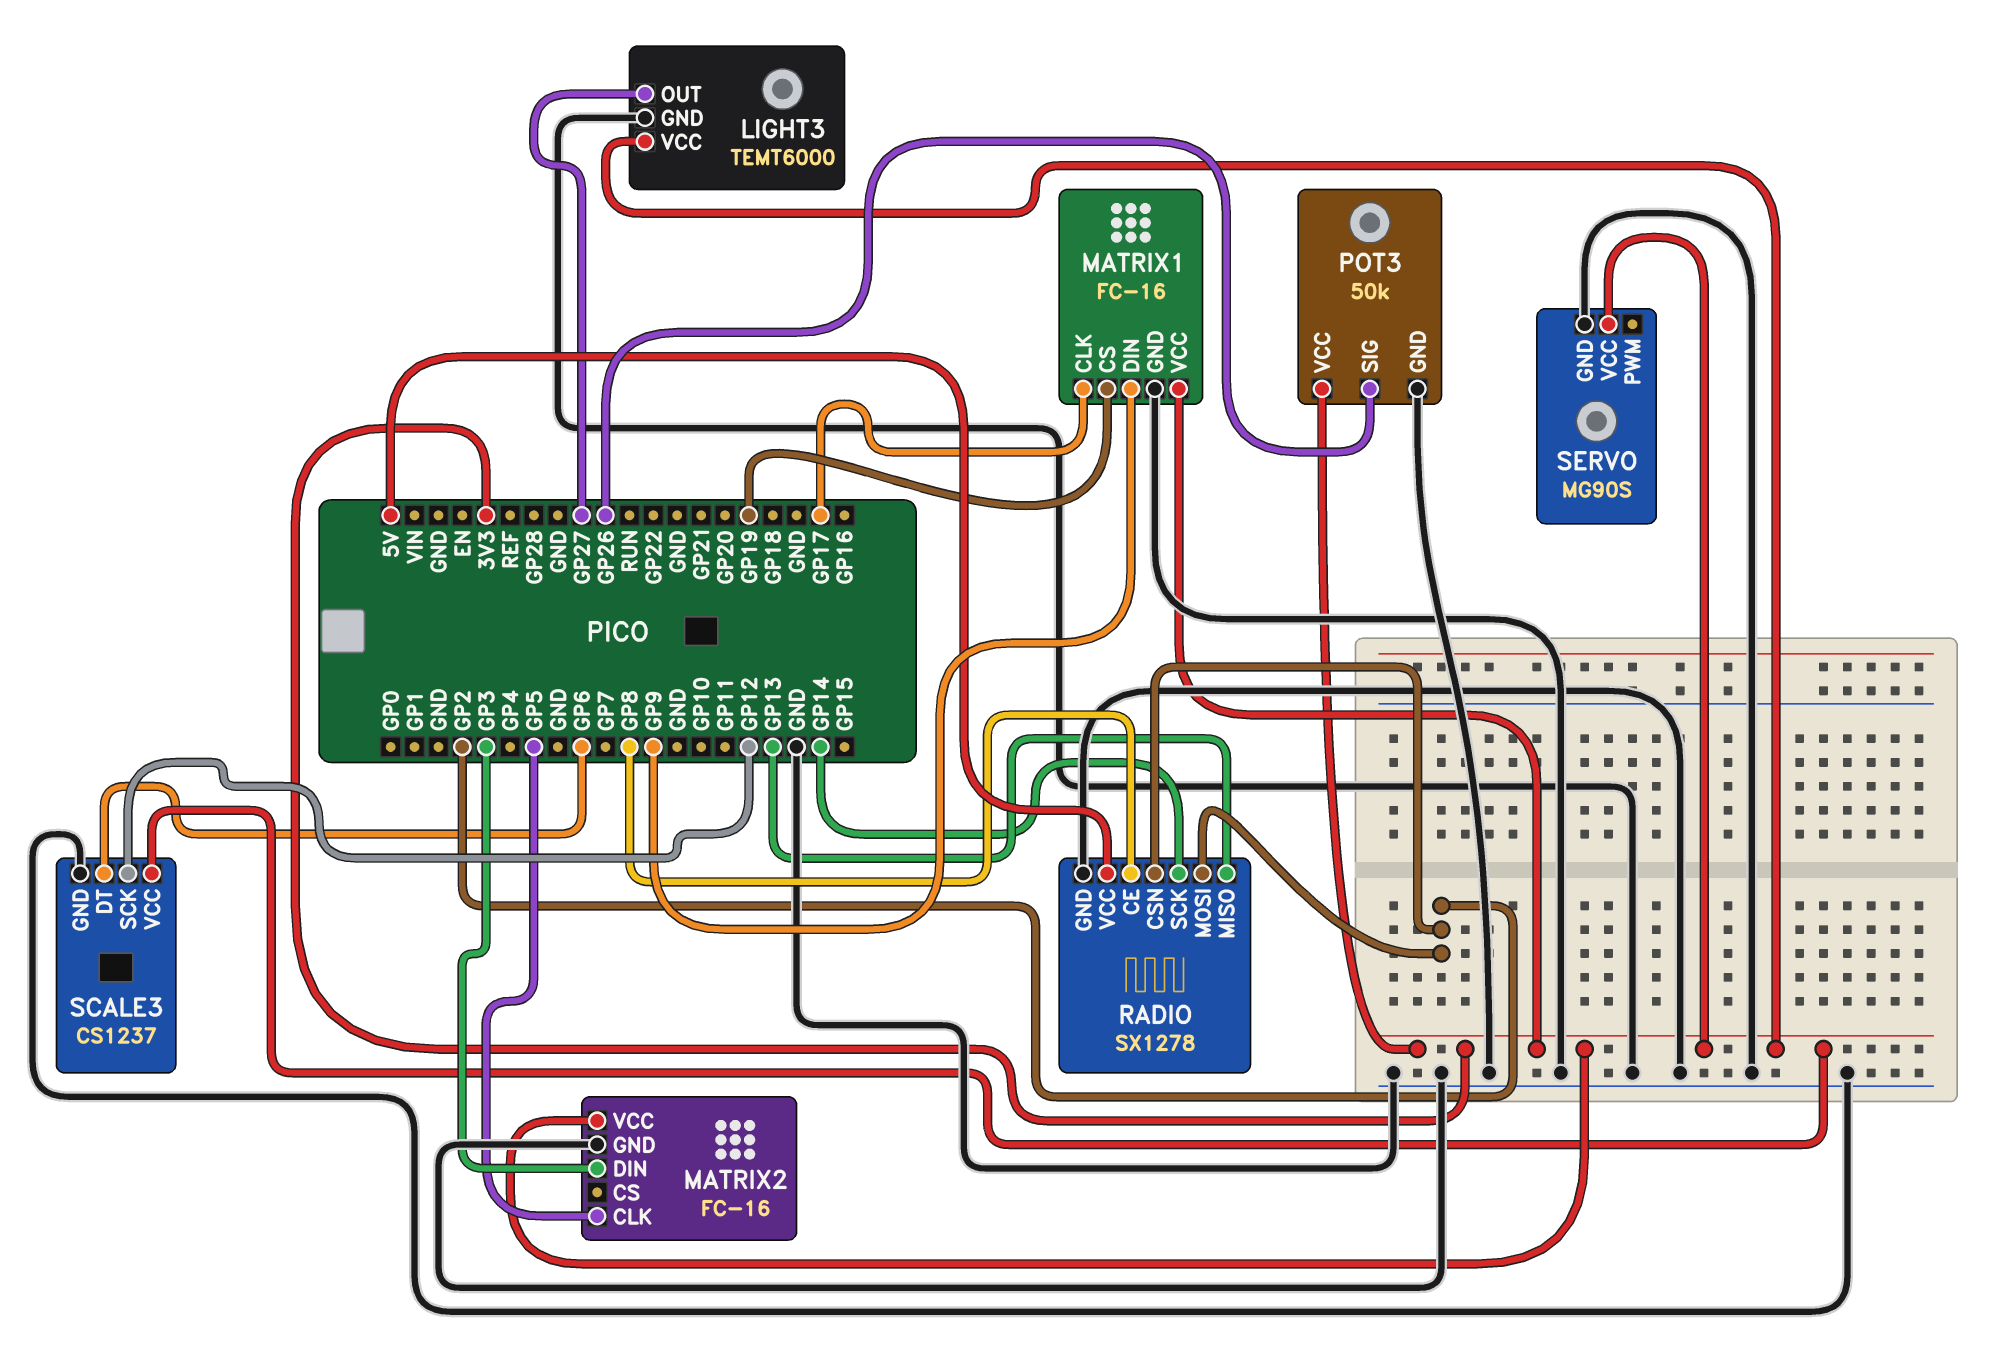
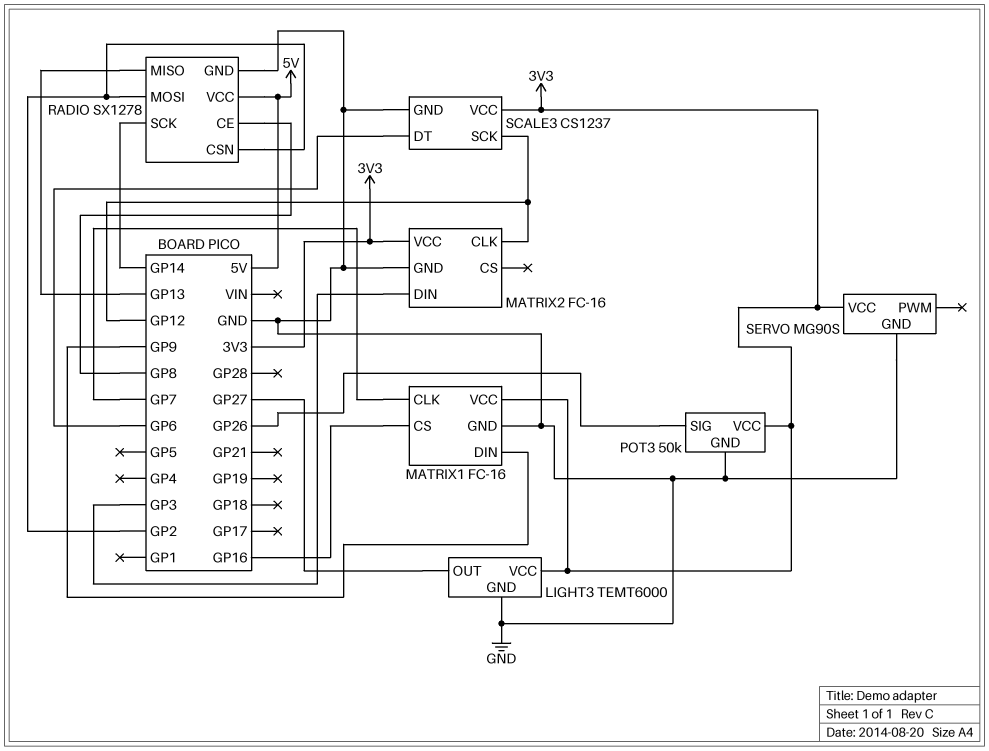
MATRIX1 pin CLK: GP17 -> GP7
MATRIX1 pin CS: GP19 -> GP16
MATRIX2 pin CLK: GP5 -> GP12

